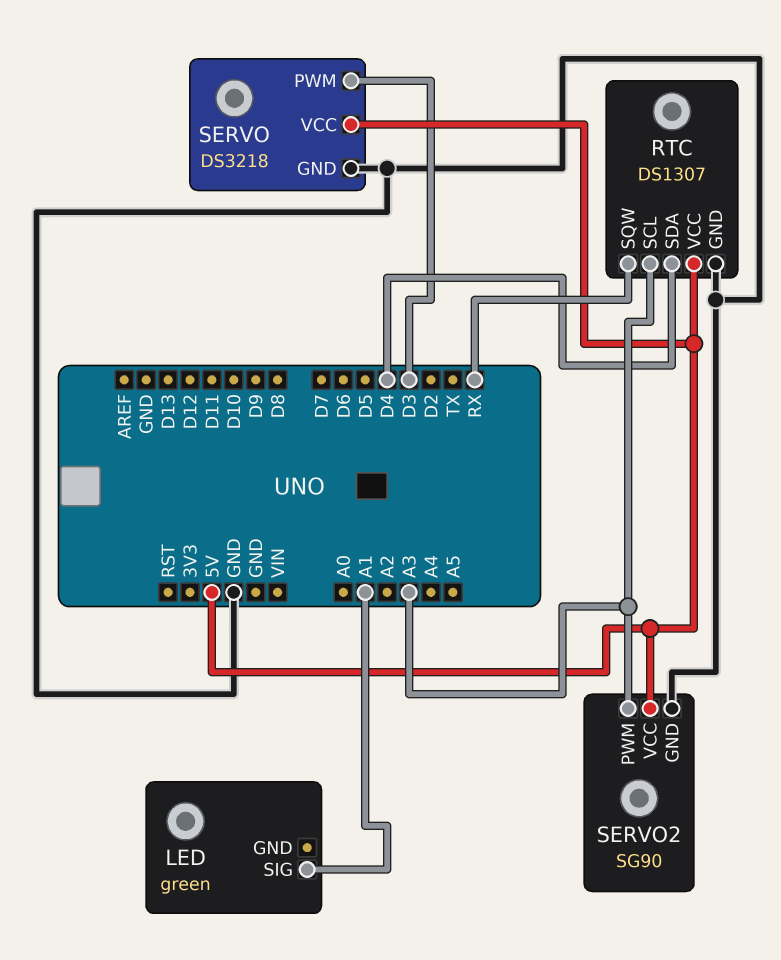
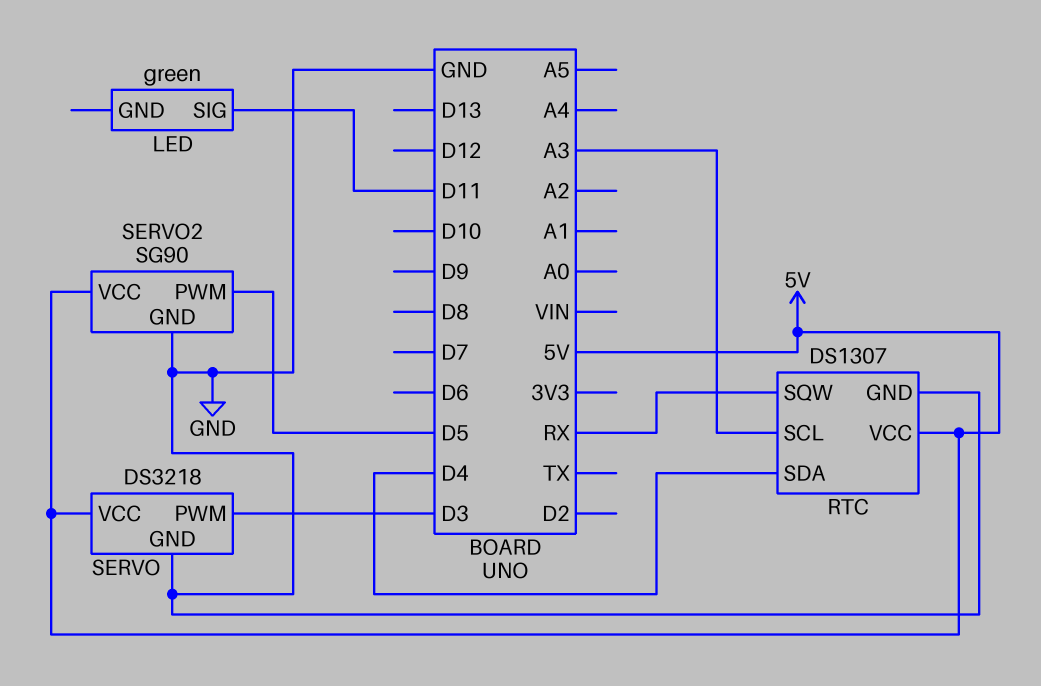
LED pin SIG: A1 -> D11
SERVO2 pin PWM: A3 -> D5

